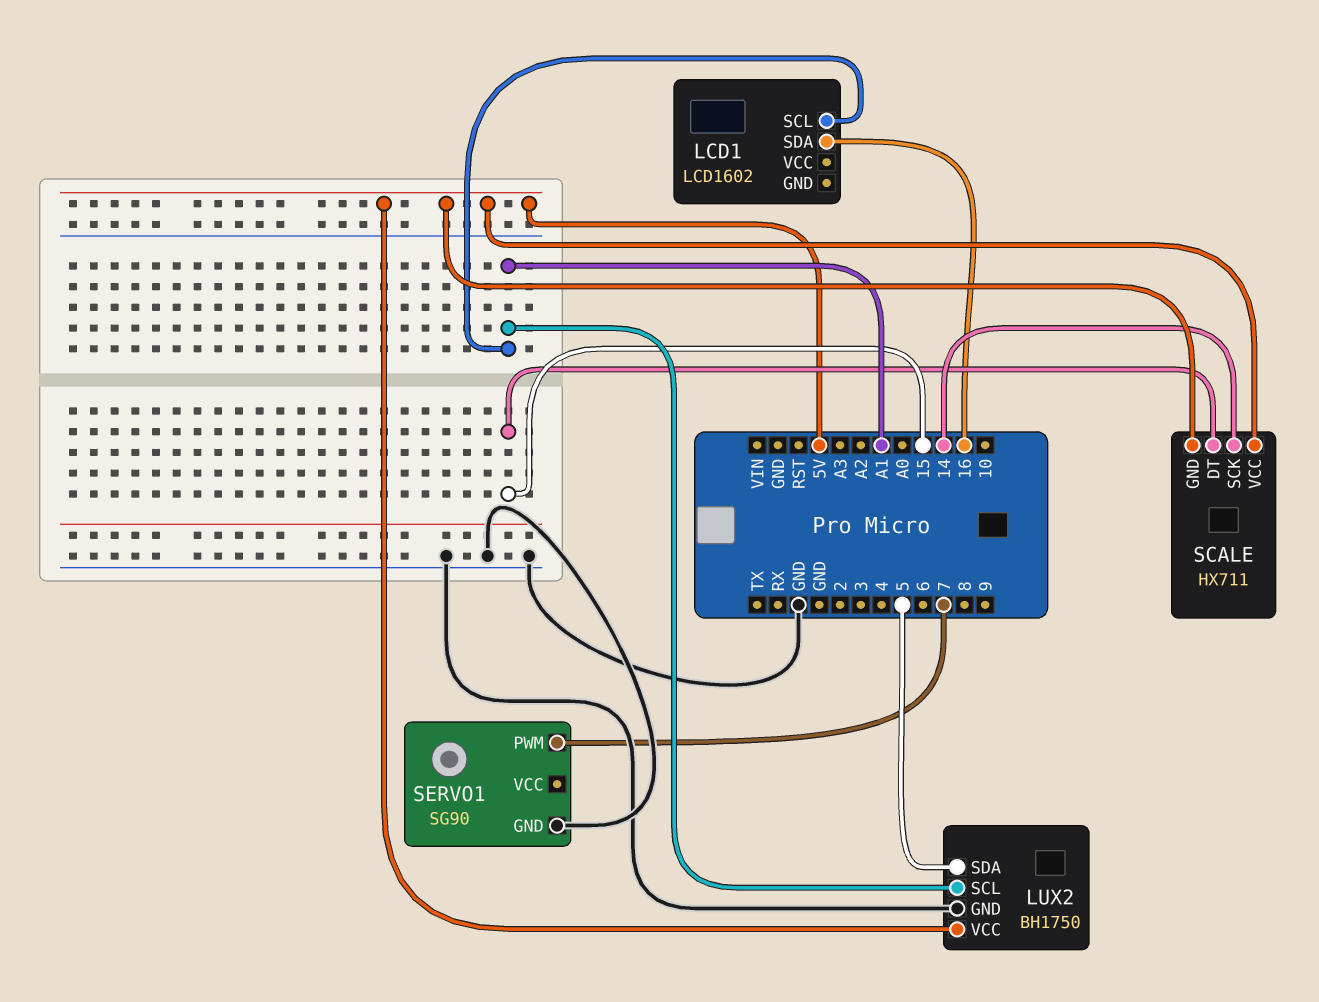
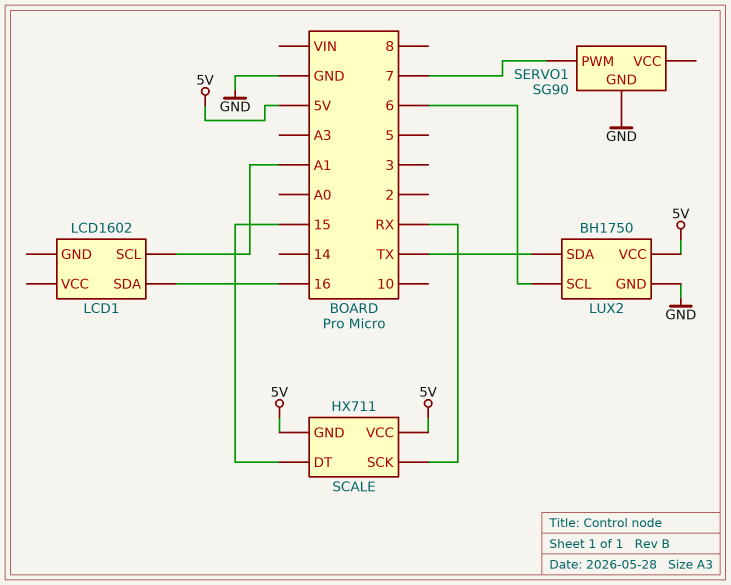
LUX2 pin SCL: A1 -> 6
LUX2 pin SDA: 5 -> TX
SCALE pin SCK: 14 -> RX

